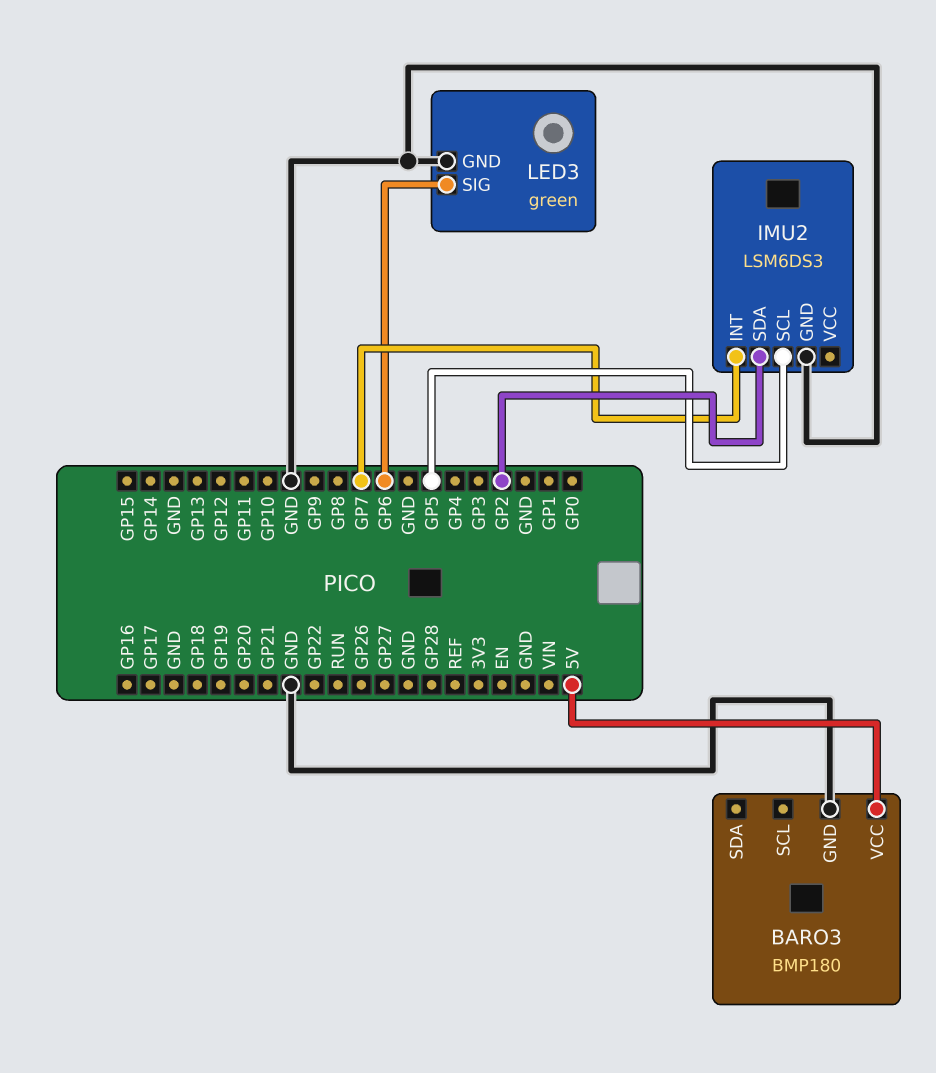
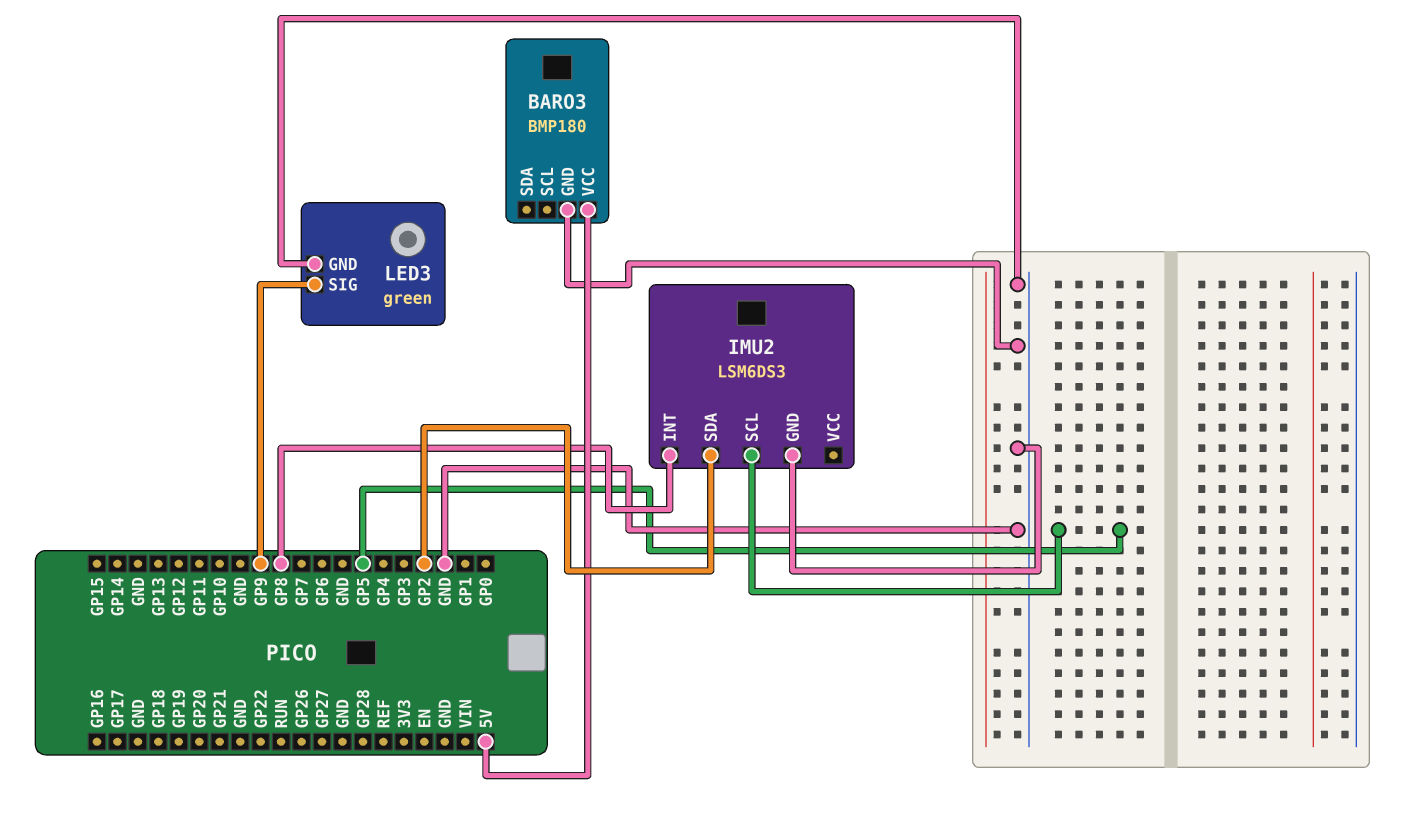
IMU2 pin INT: GP7 -> GP8
LED3 pin SIG: GP6 -> GP9

